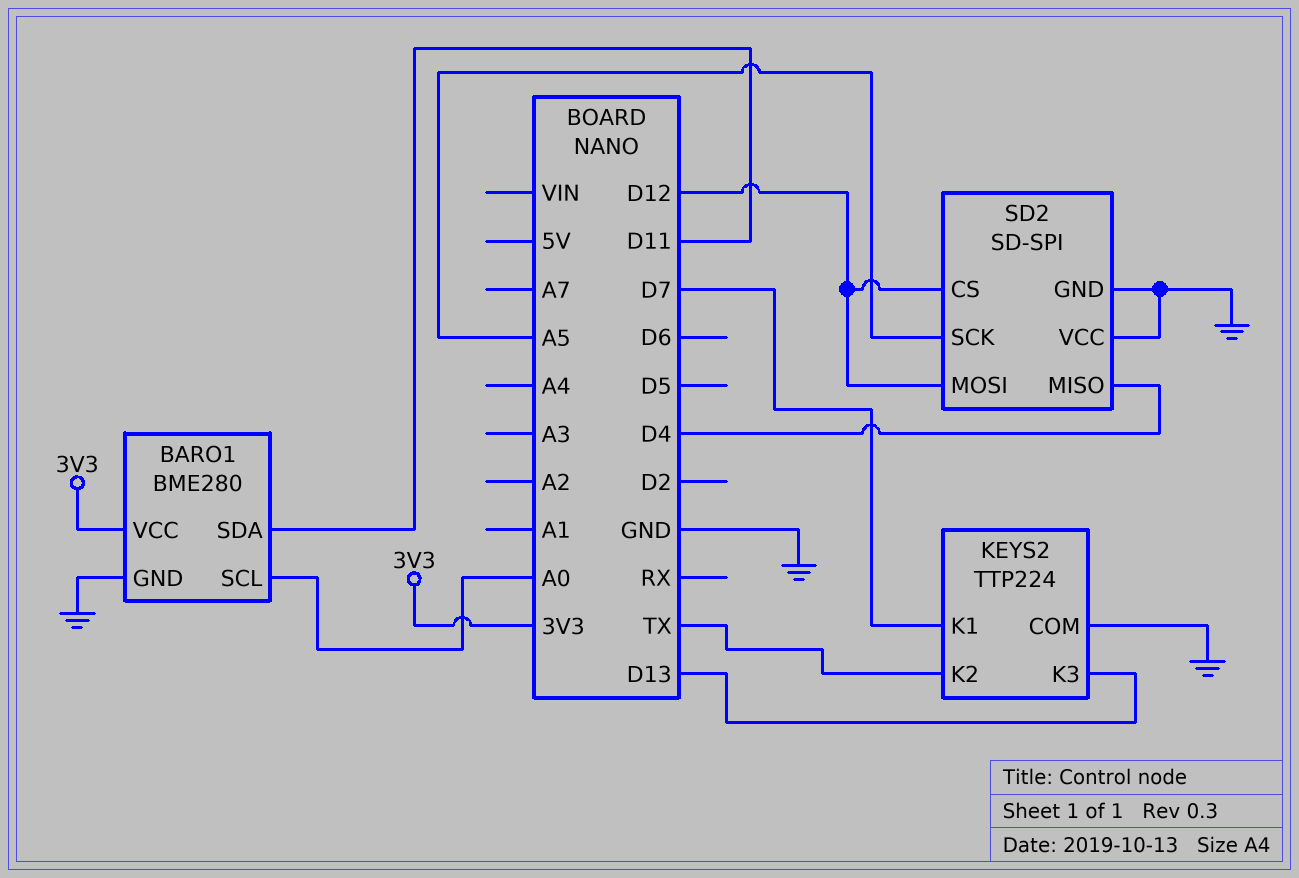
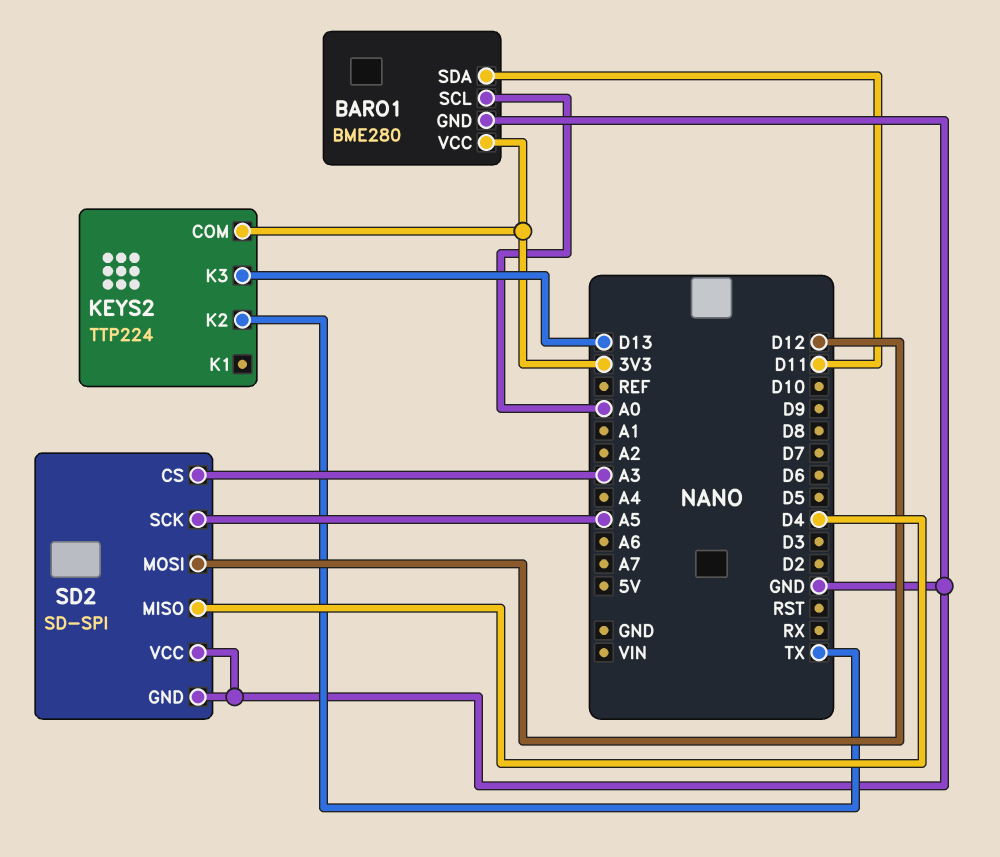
KEYS2 pin COM: GND -> 3V3
KEYS2 pin K1: D7 -> none
SD2 pin CS: D12 -> A3

